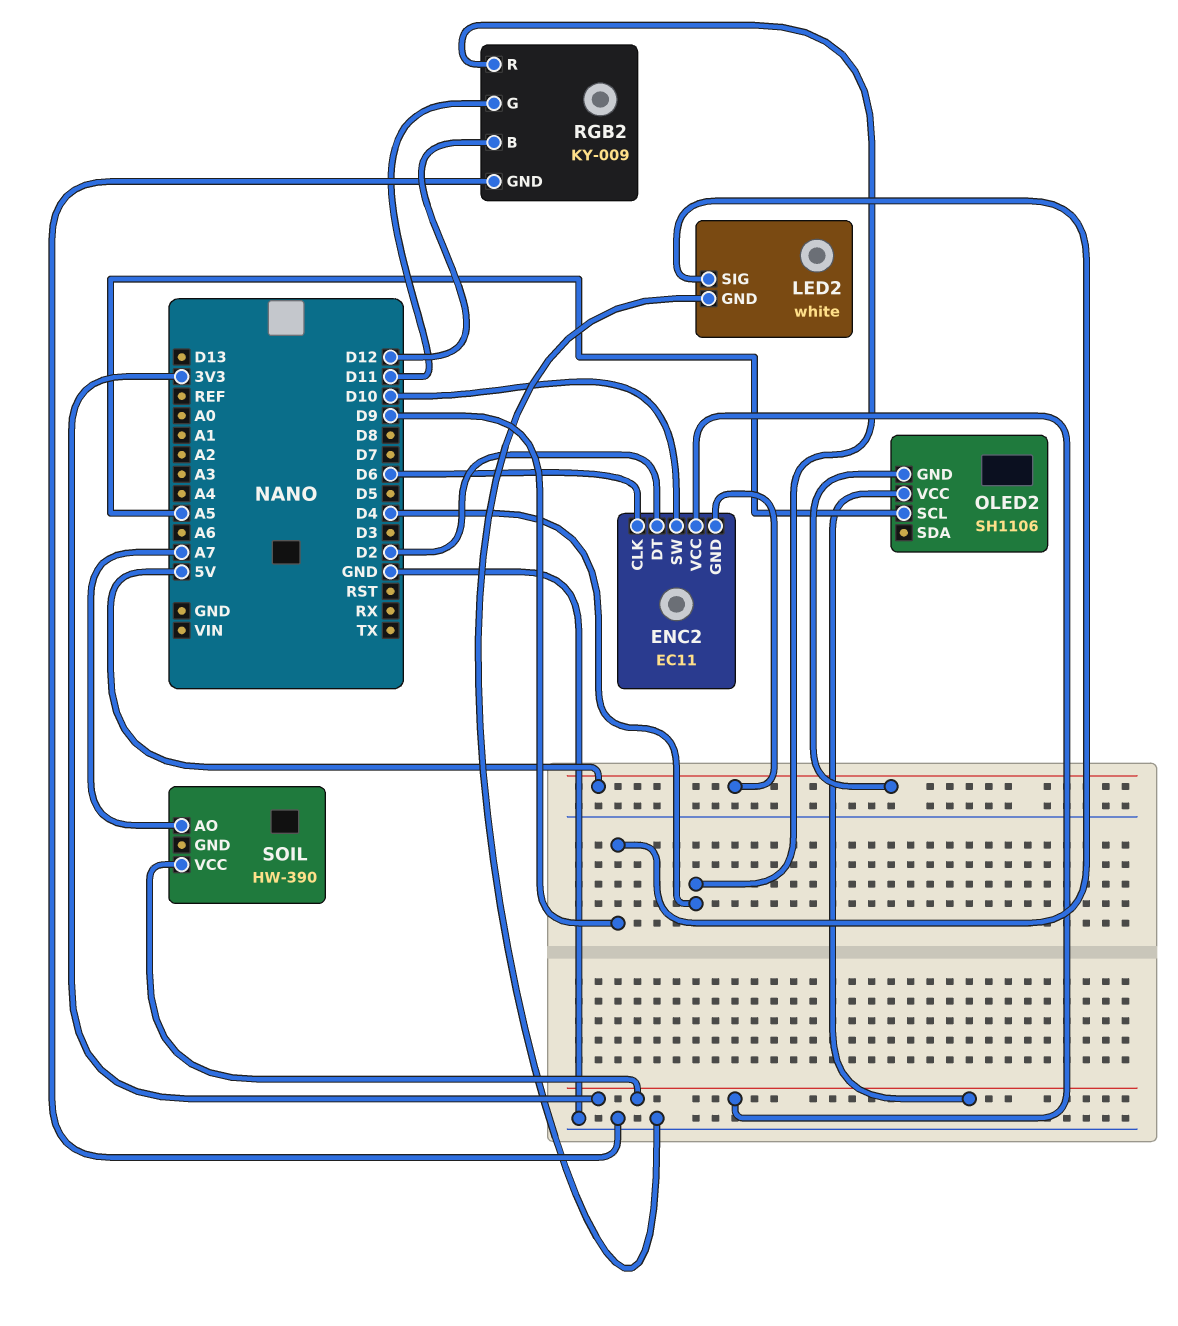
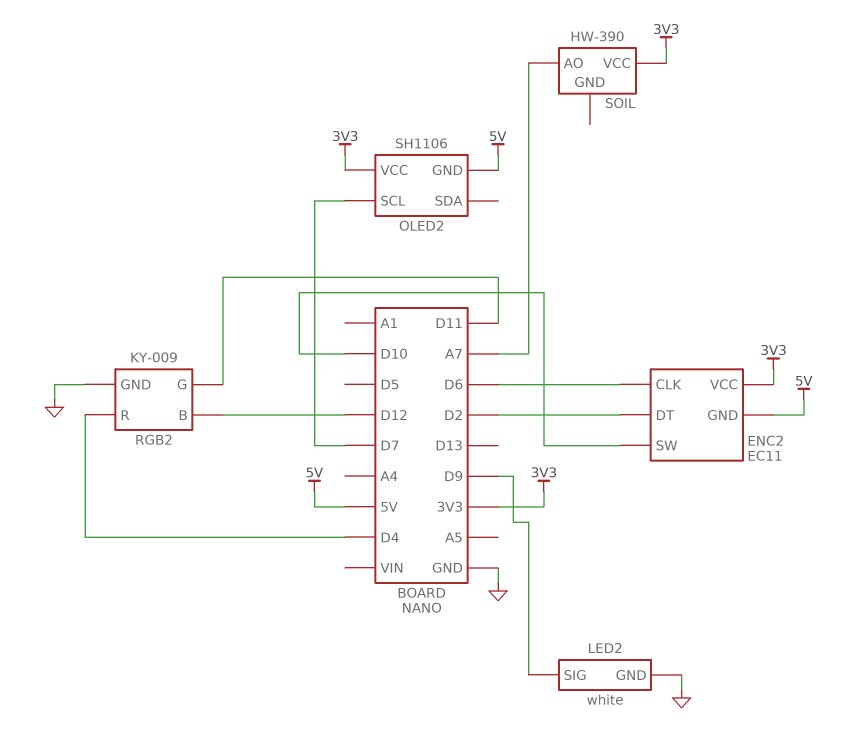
OLED2 pin SCL: A5 -> D7

